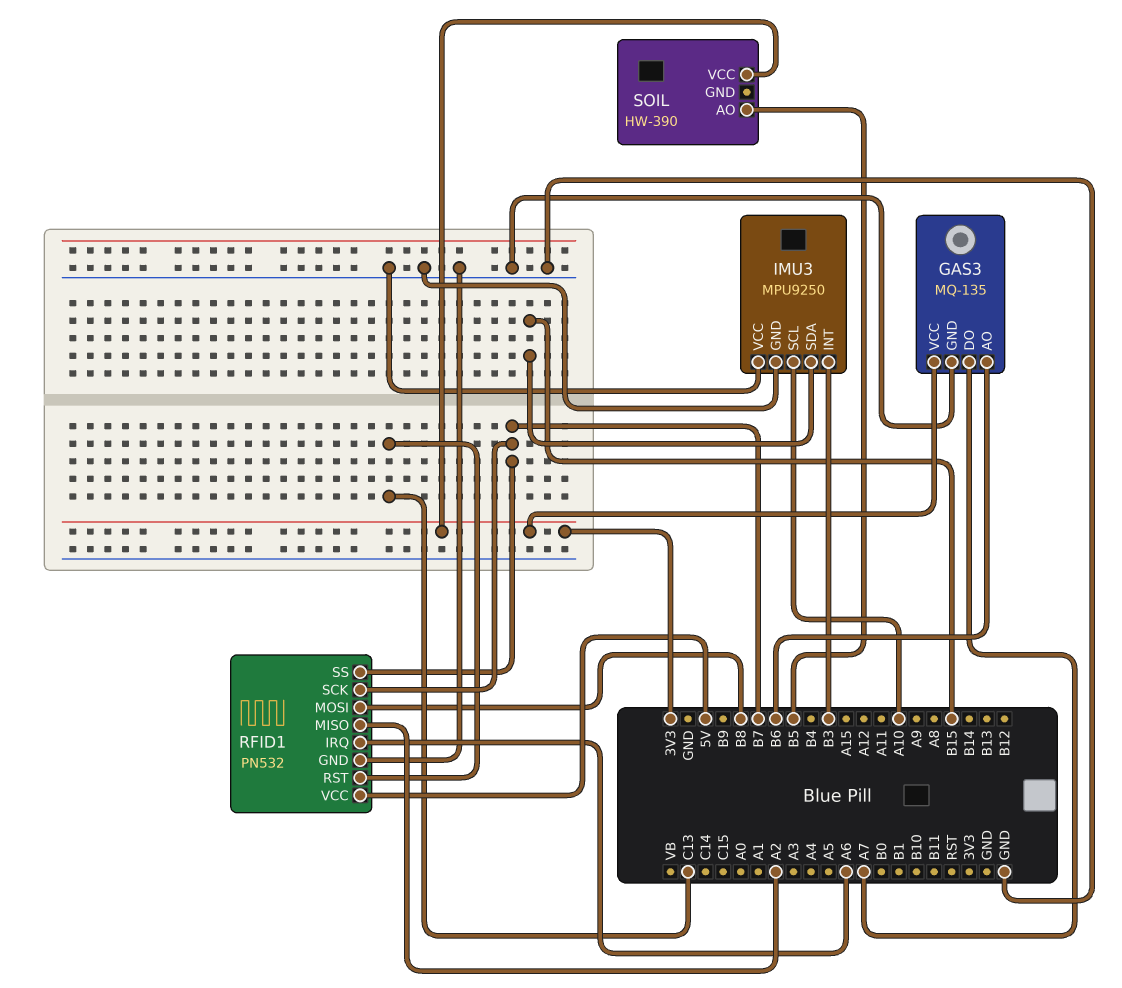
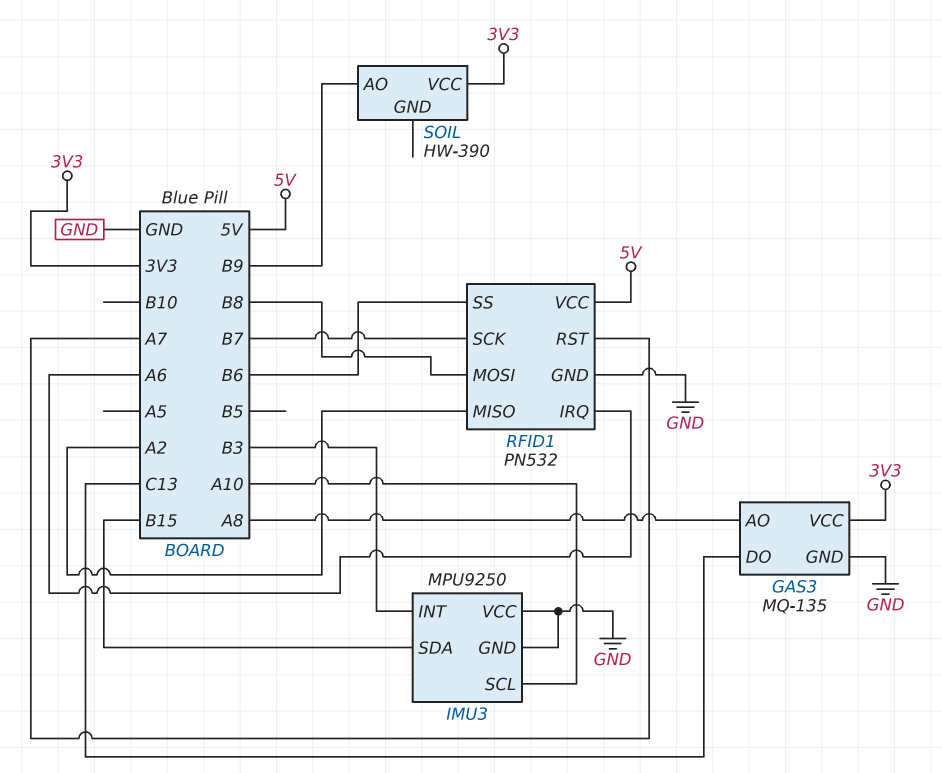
GAS3 pin AO: B6 -> A8
GAS3 pin DO: A7 -> C13
RFID1 pin RST: C13 -> A7
RFID1 pin SS: B7 -> B6
SOIL pin AO: B5 -> B9

